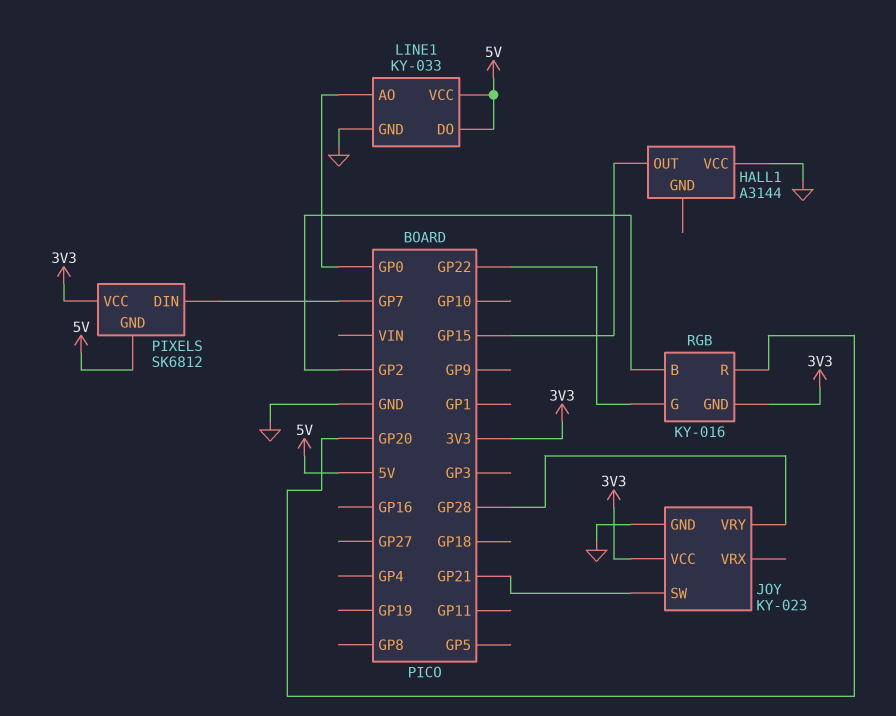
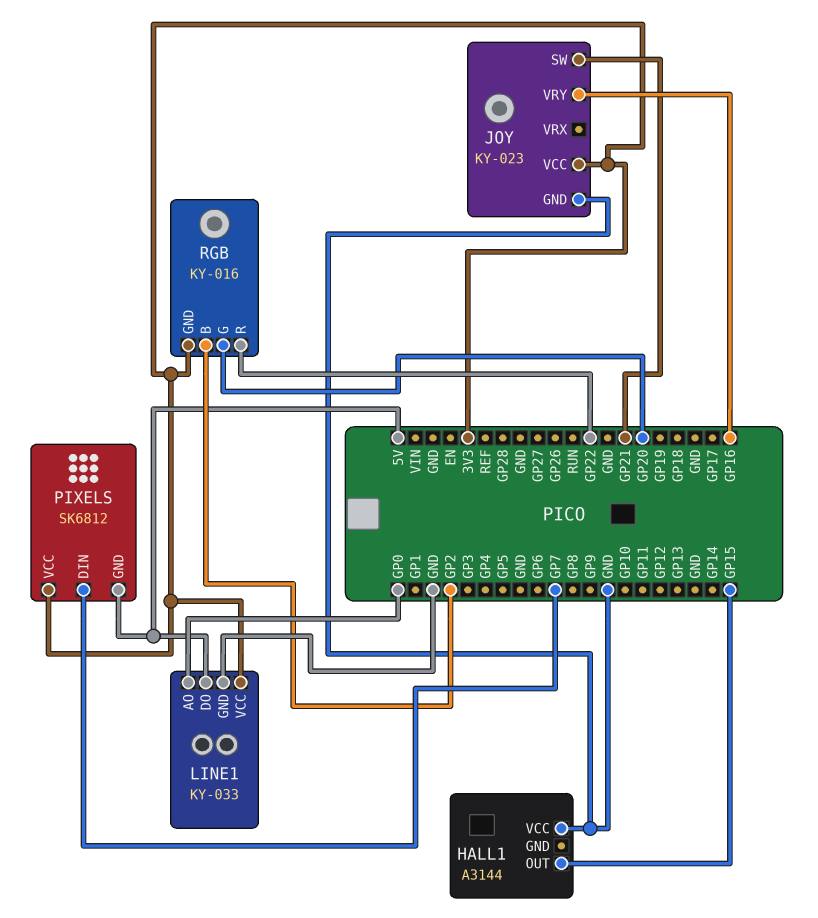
JOY pin VRY: GP28 -> GP16
LINE1 pin VCC: 5V -> 3V3
RGB pin G: GP22 -> GP20
RGB pin R: GP20 -> GP22

